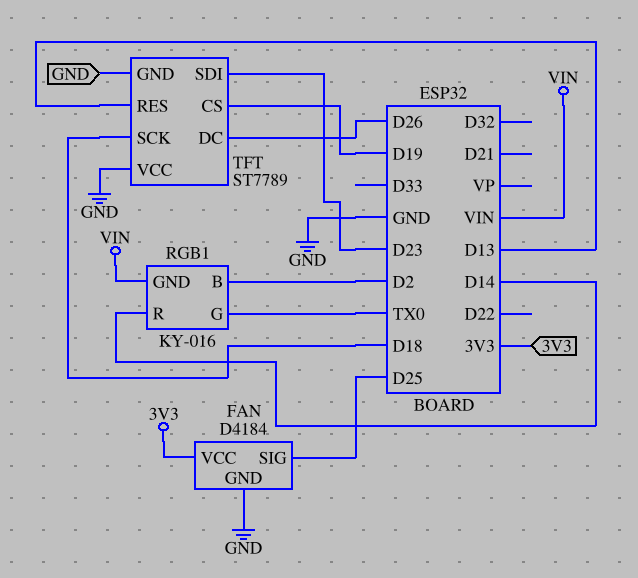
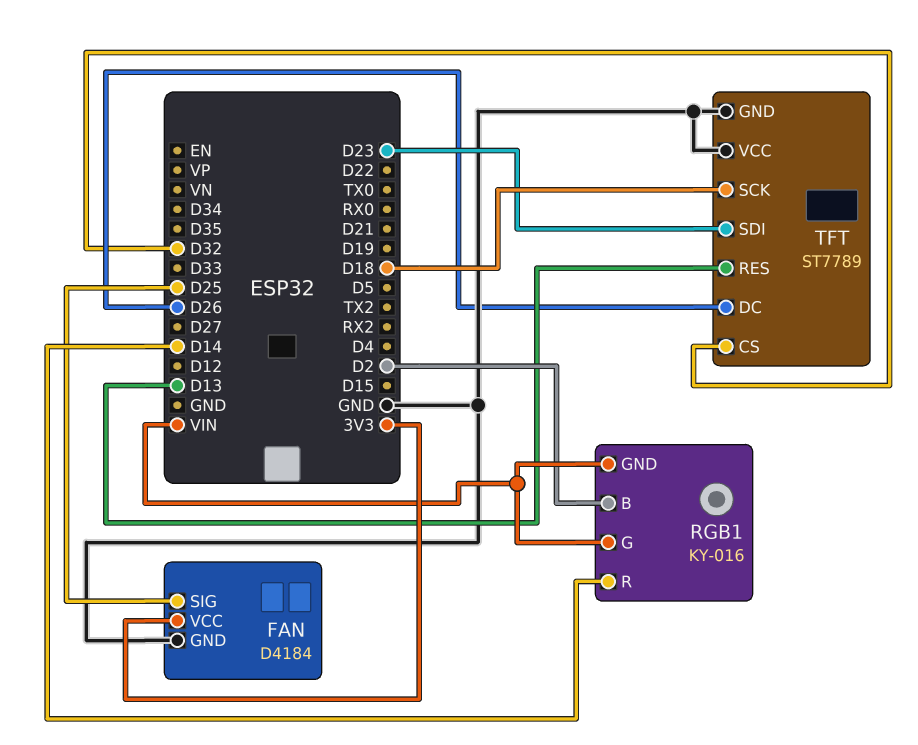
RGB1 pin G: TX0 -> VIN
TFT pin CS: D19 -> D32

